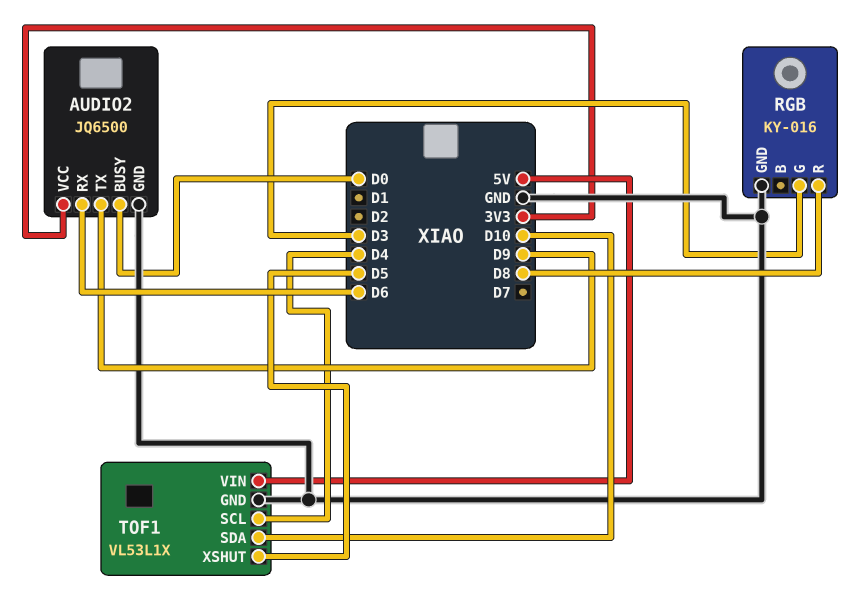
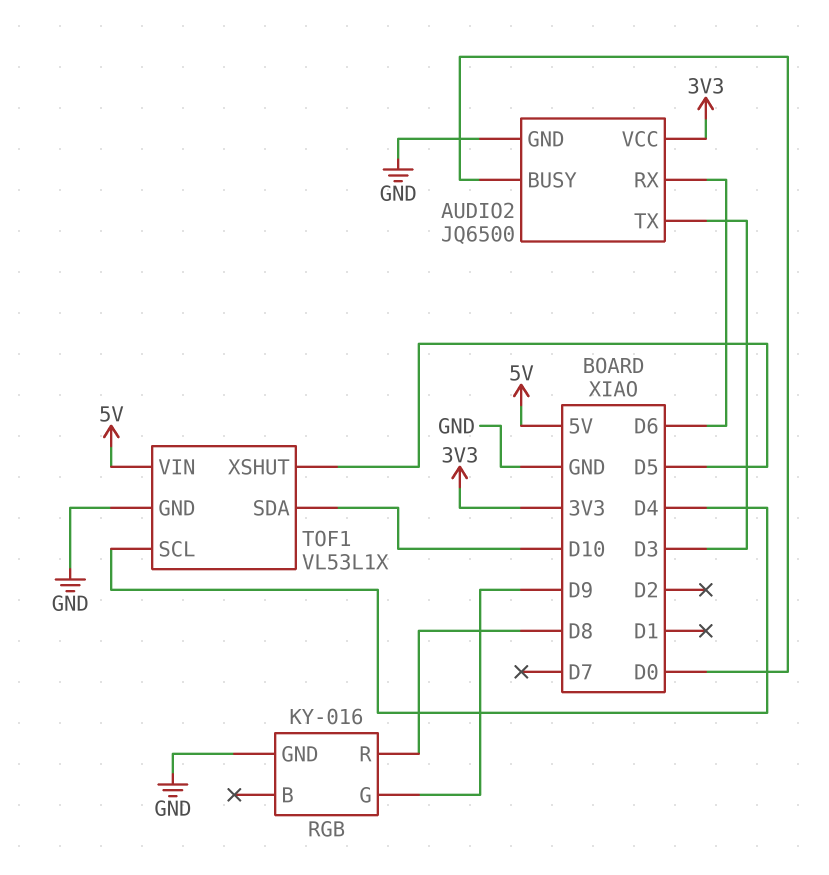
AUDIO2 pin TX: D9 -> D3
RGB pin G: D3 -> D9

